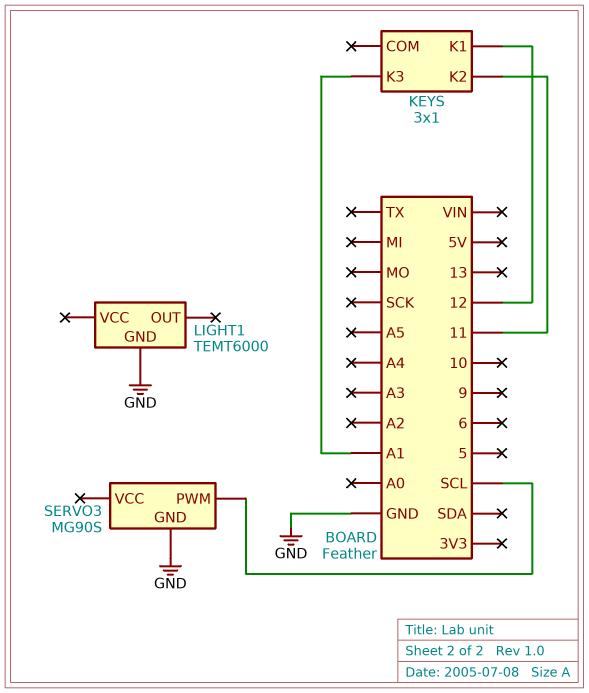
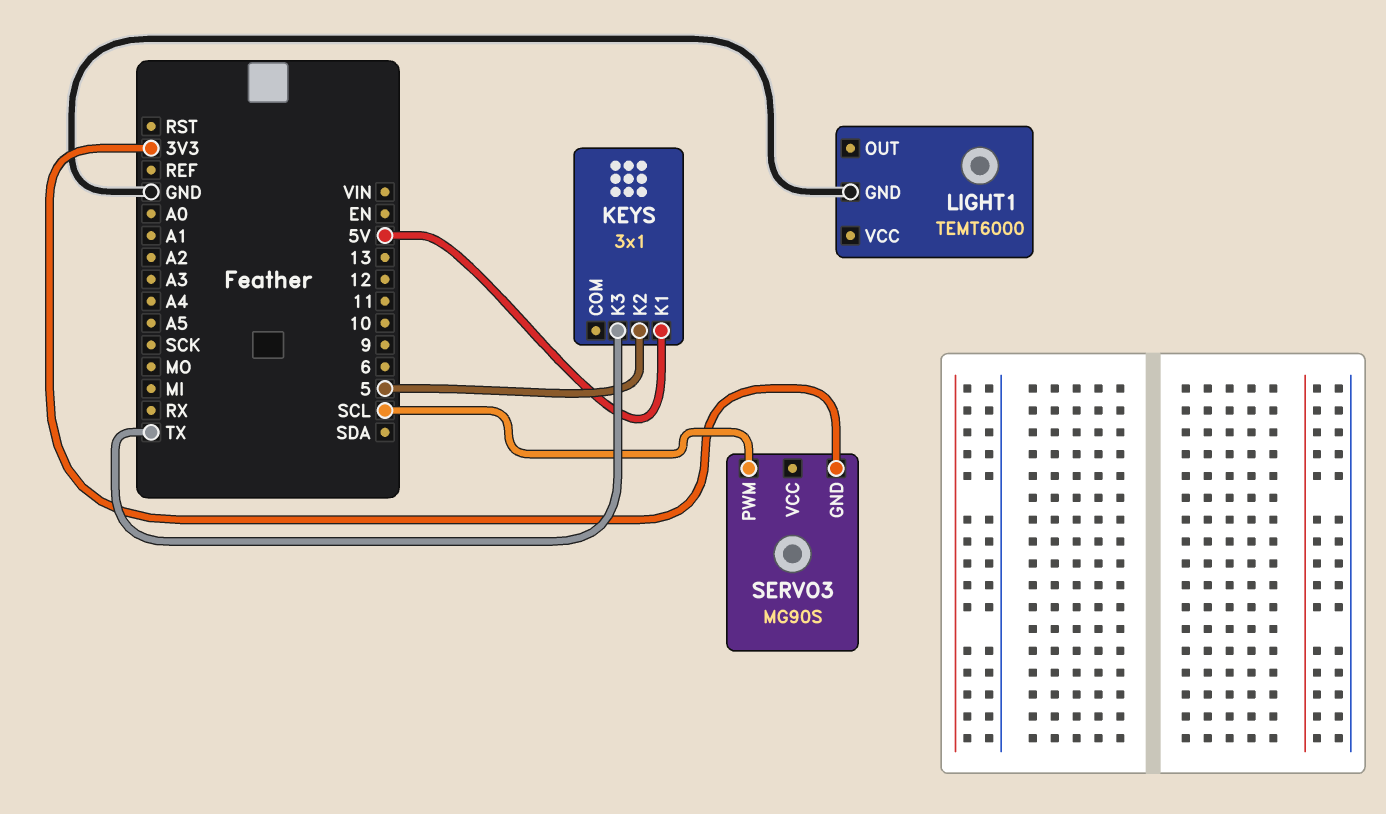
KEYS pin K1: 12 -> 5V
KEYS pin K2: 11 -> 5
KEYS pin K3: A1 -> TX
SERVO3 pin GND: GND -> 3V3

